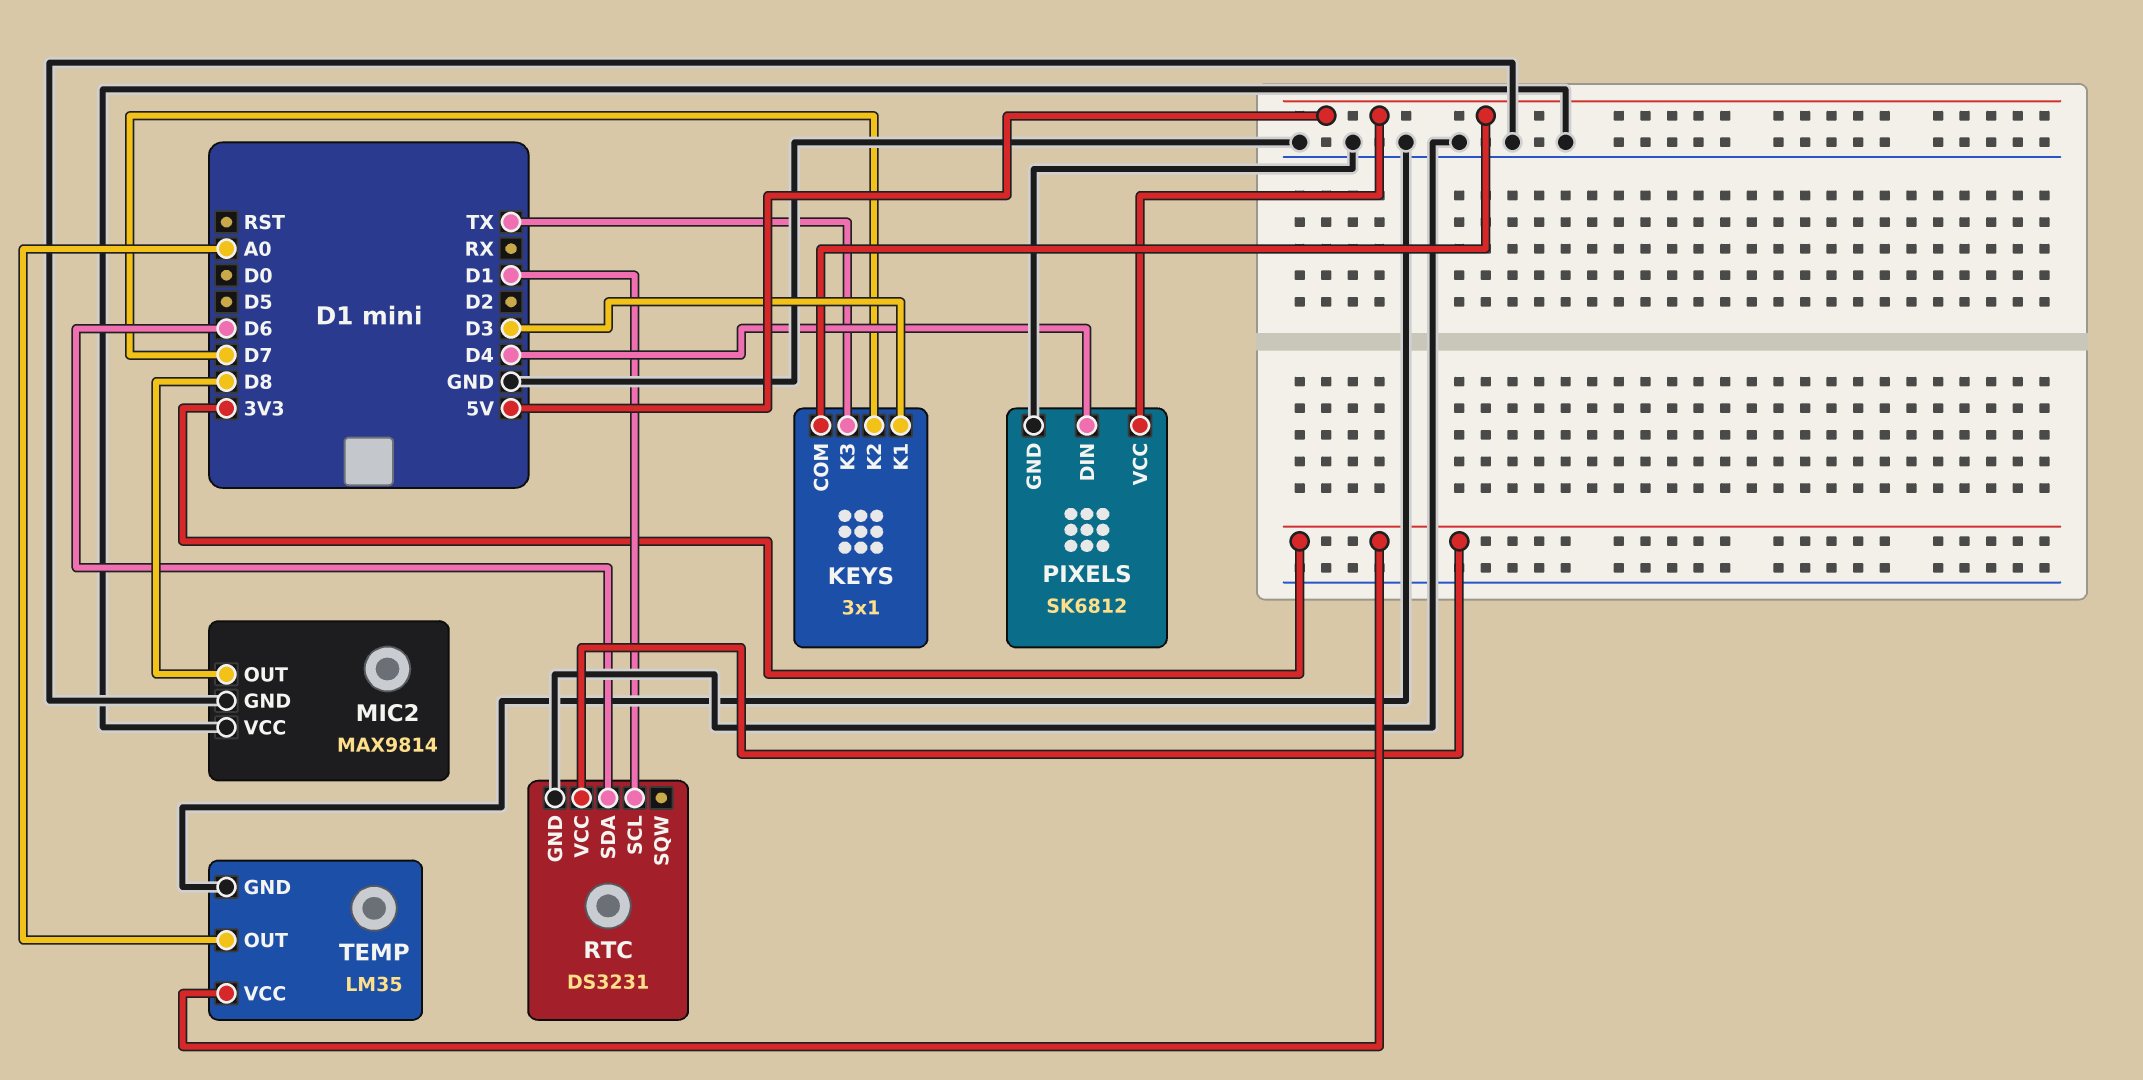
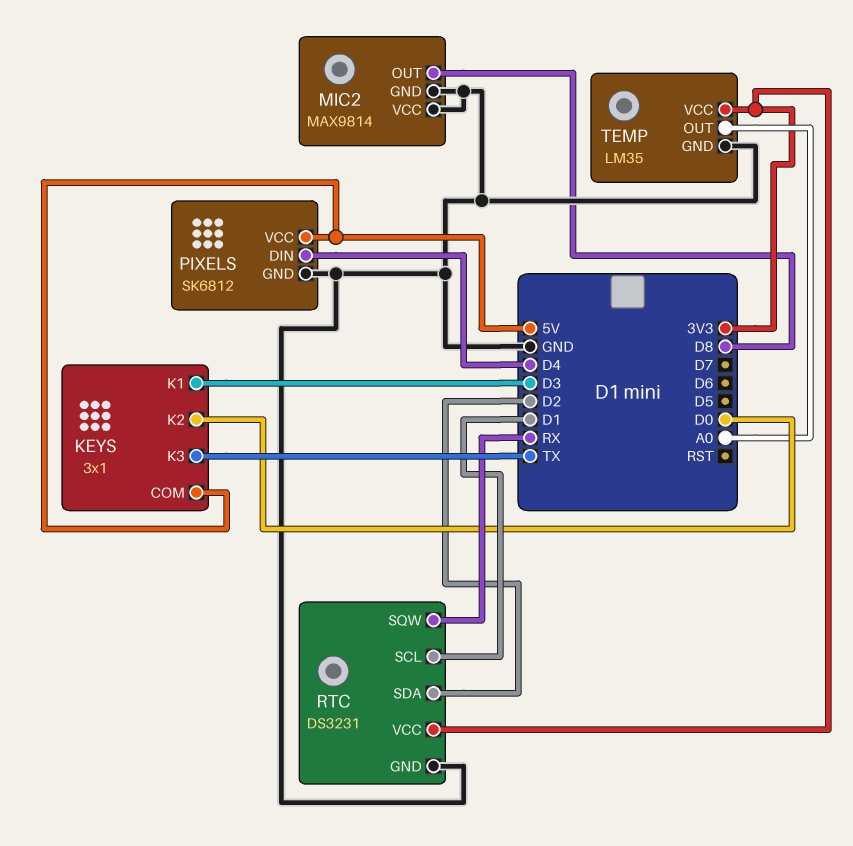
KEYS pin K2: D7 -> D0
RTC pin SDA: D6 -> D2
RTC pin SQW: none -> RX

